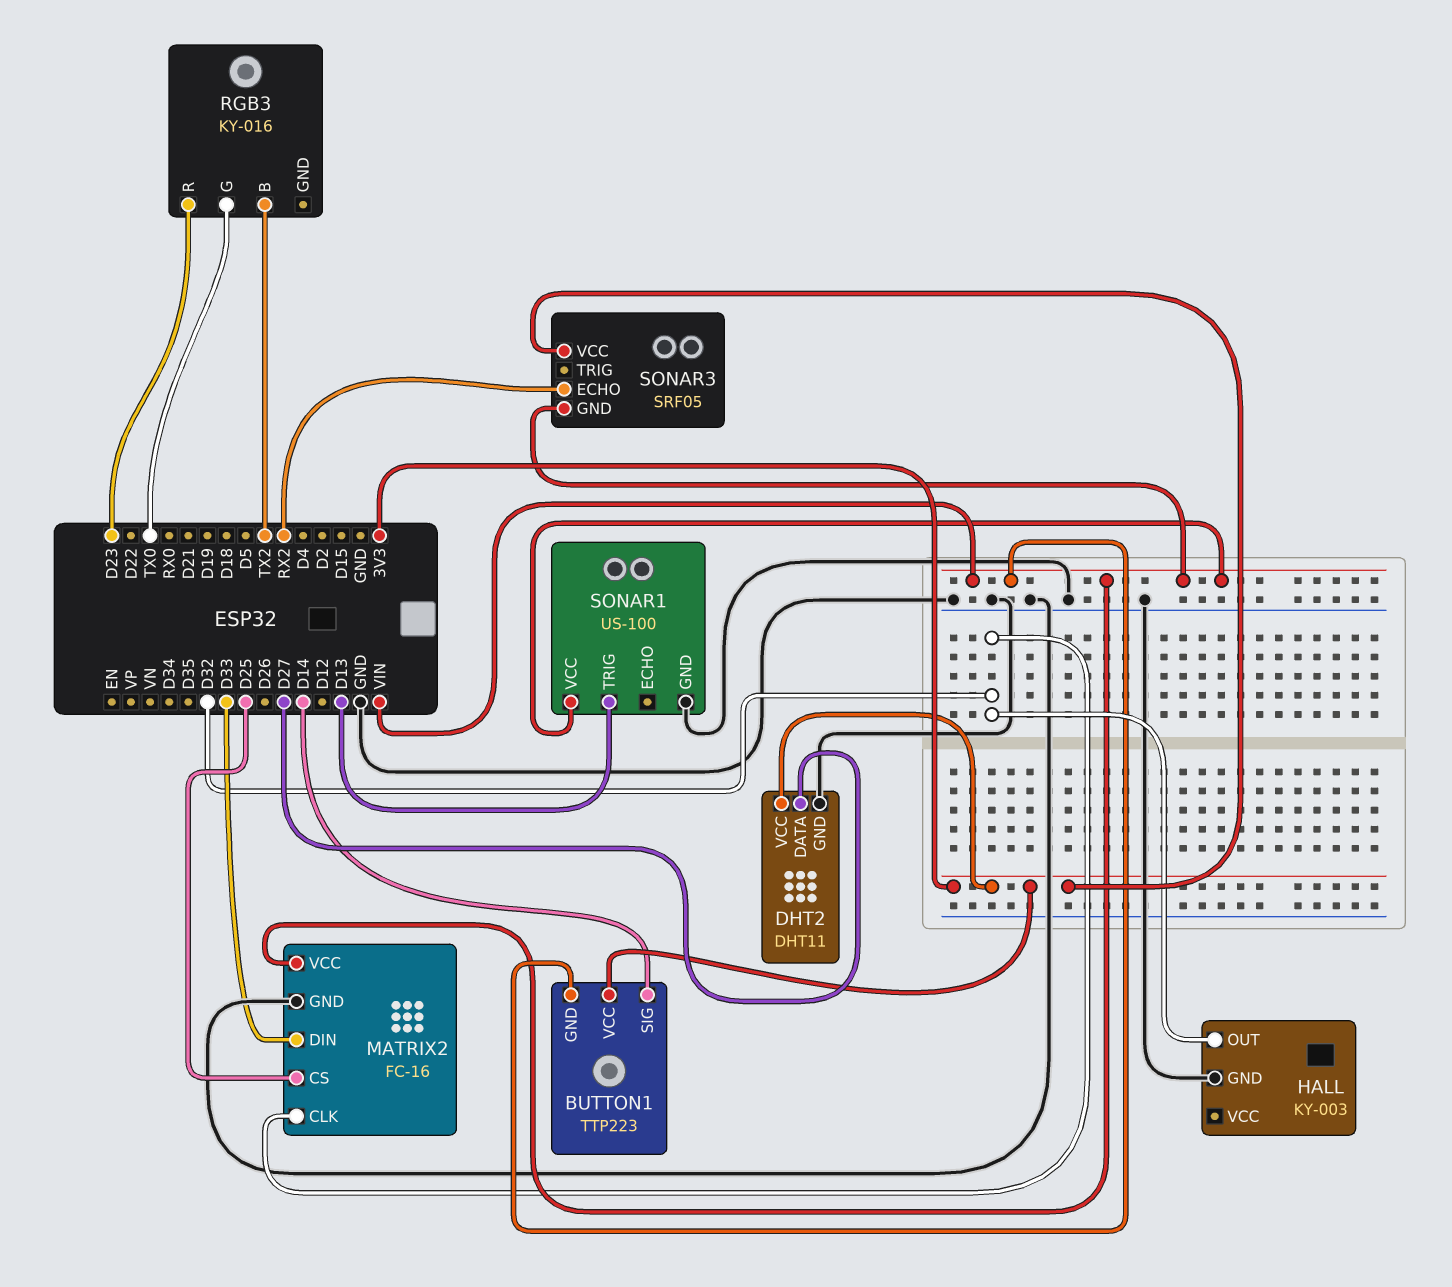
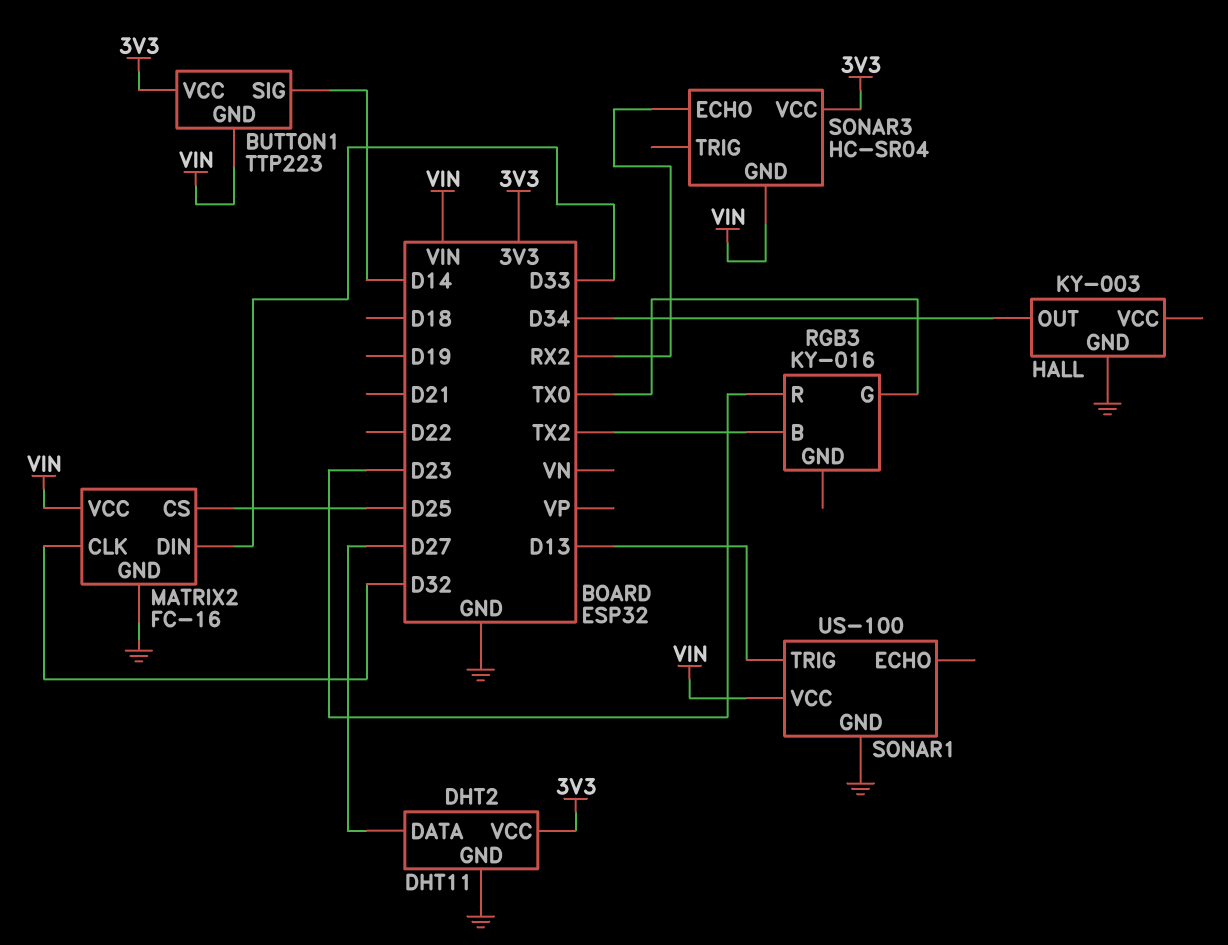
HALL pin OUT: D32 -> D34
SONAR3: SRF05 -> HC-SR04

